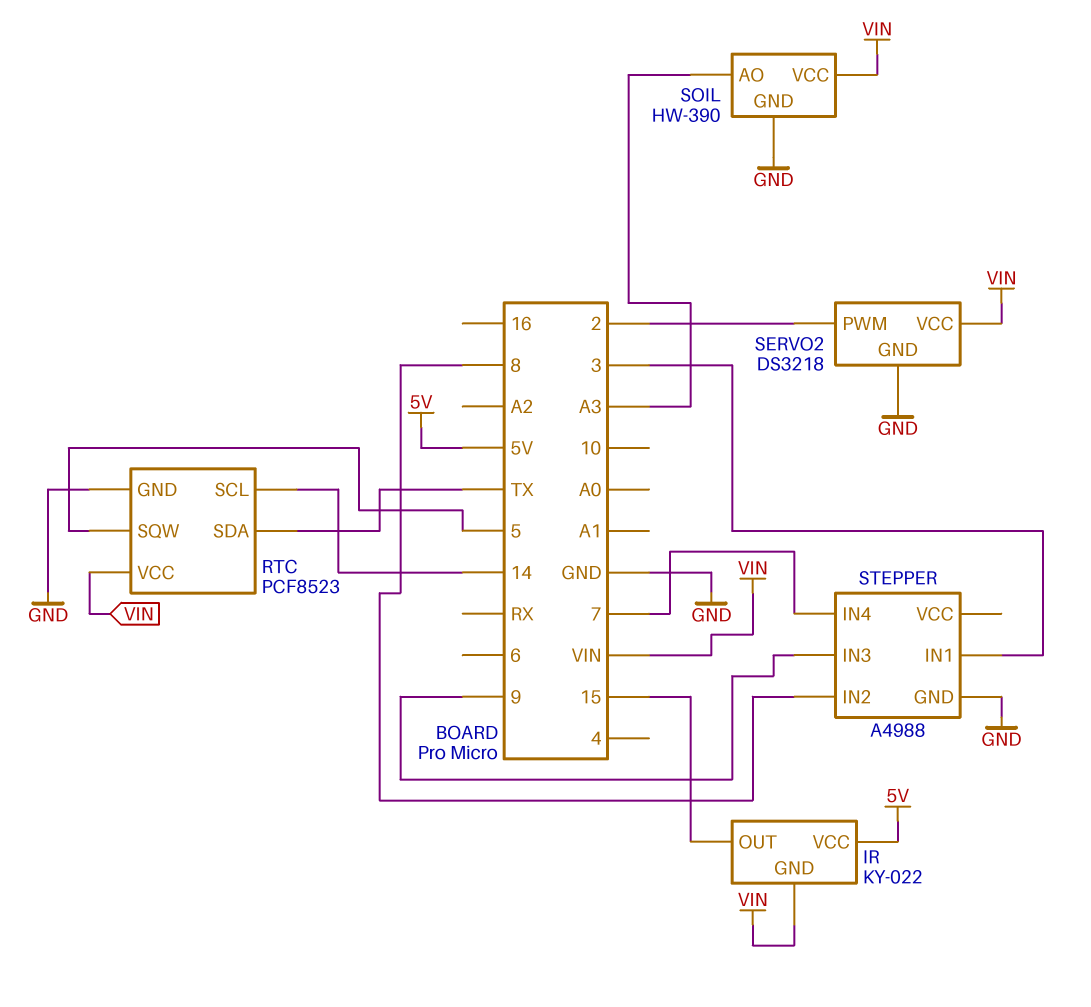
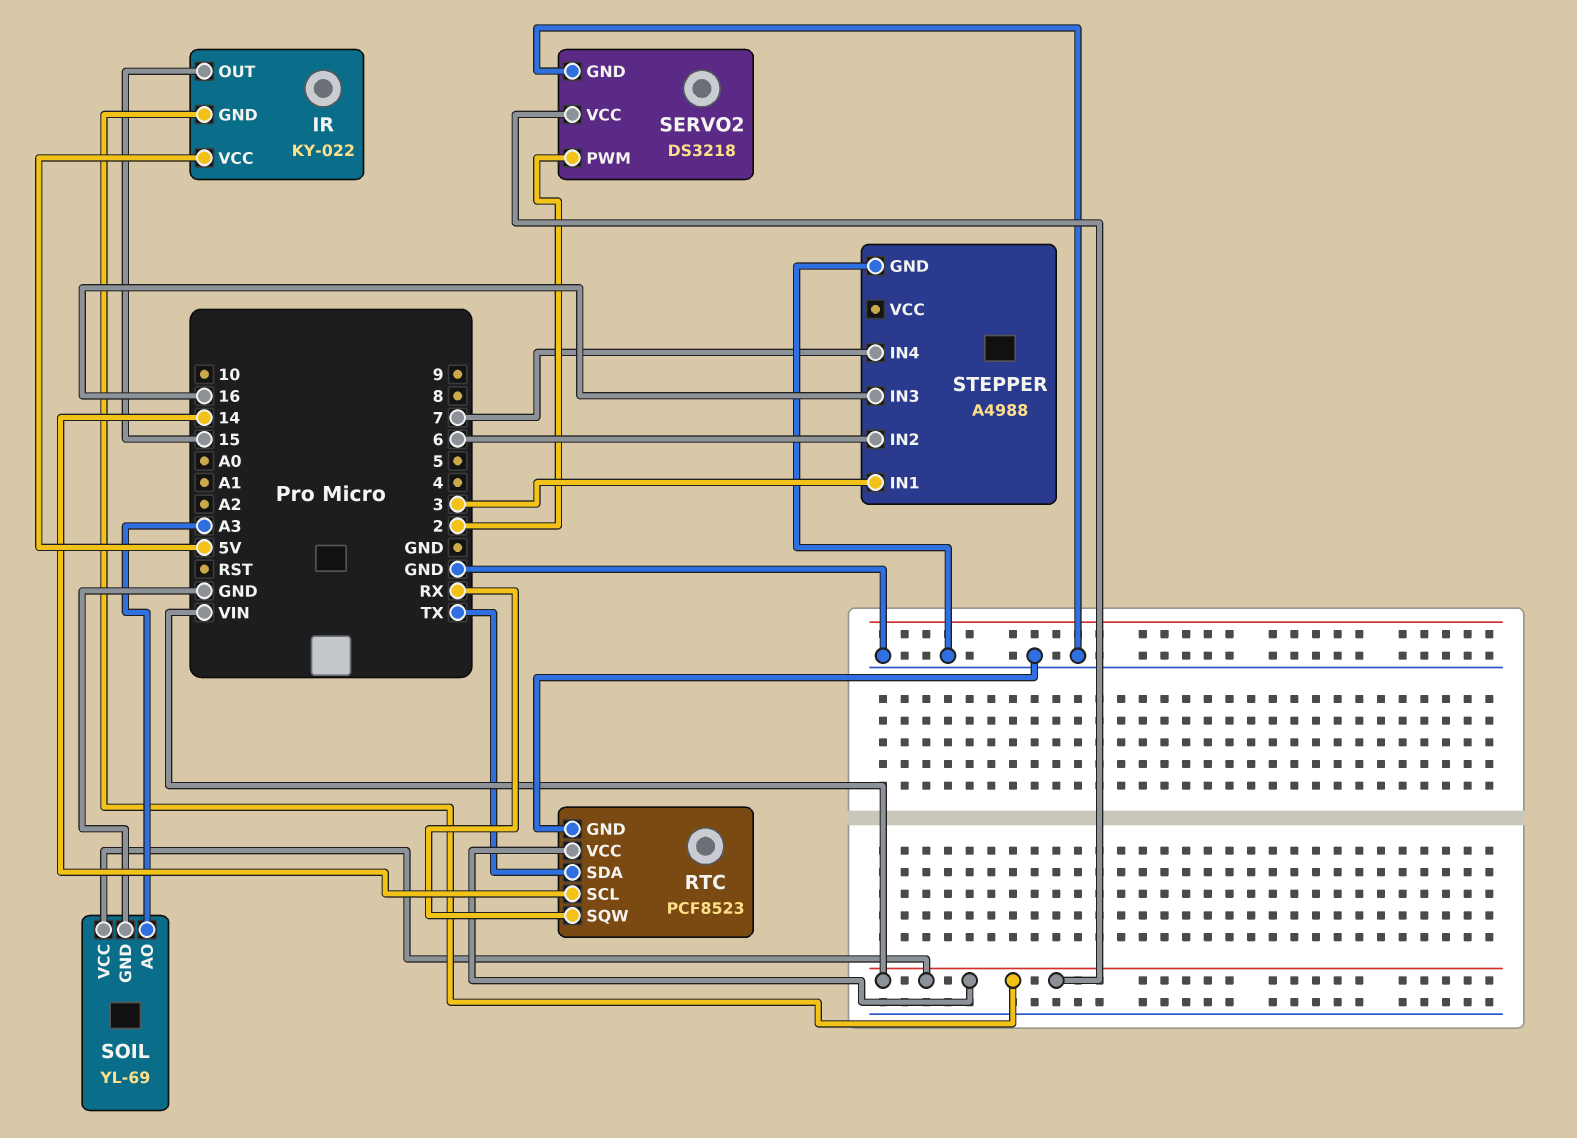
RTC pin SQW: 5 -> RX
SOIL: HW-390 -> YL-69
STEPPER pin IN2: 8 -> 6
STEPPER pin IN3: 9 -> 16

